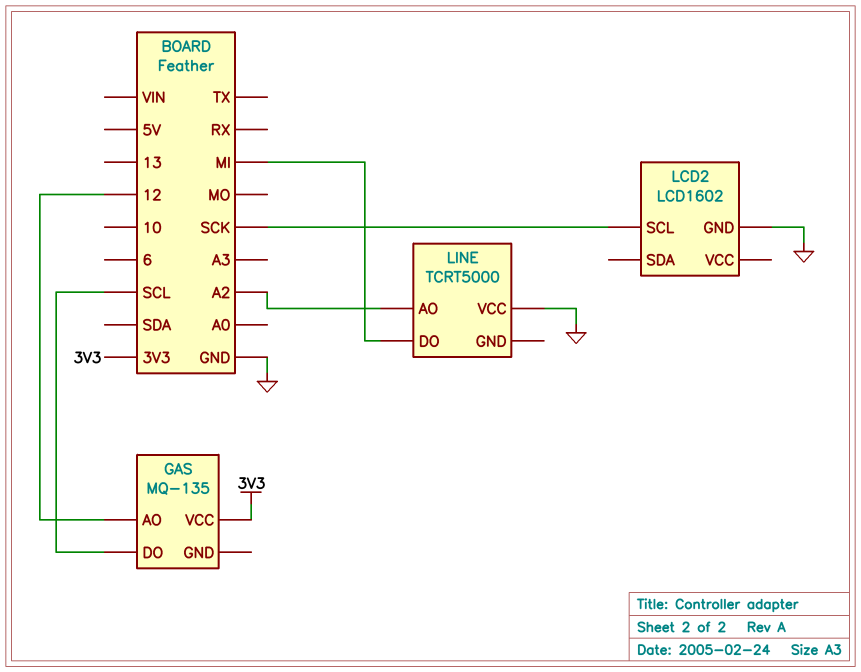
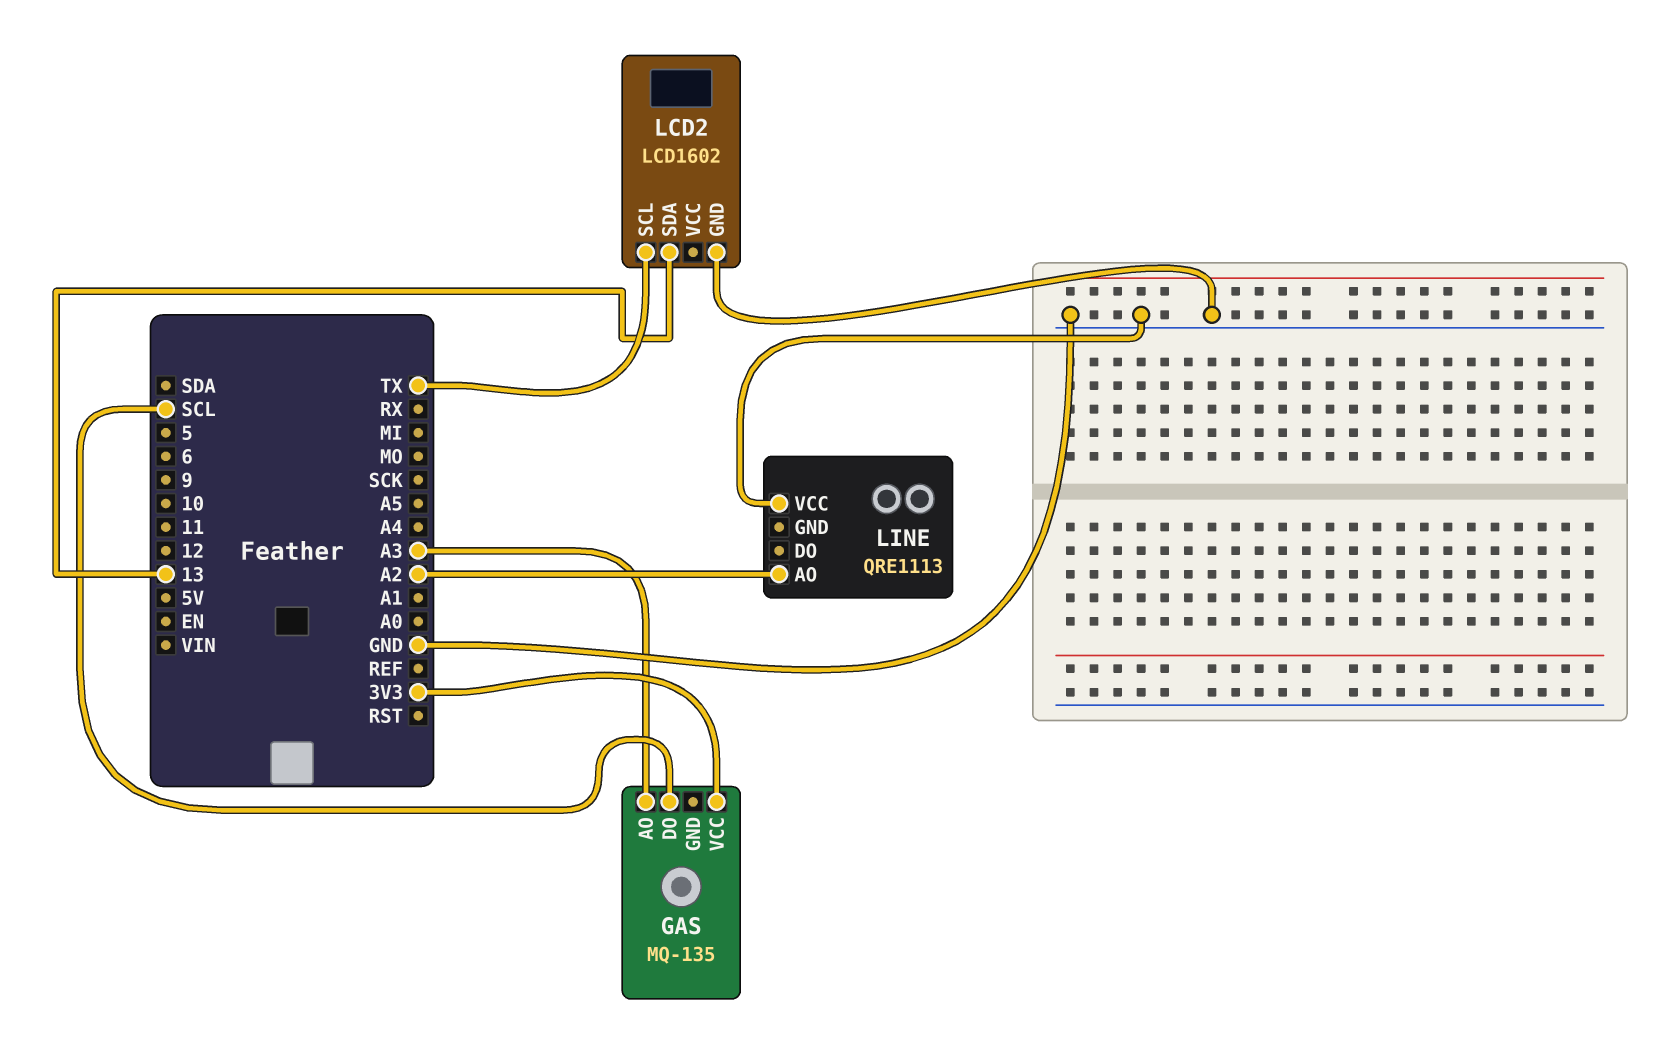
GAS pin AO: 12 -> A3
LCD2 pin SCL: SCK -> TX
LCD2 pin SDA: none -> 13
LINE: TCRT5000 -> QRE1113
LINE pin DO: MI -> none

